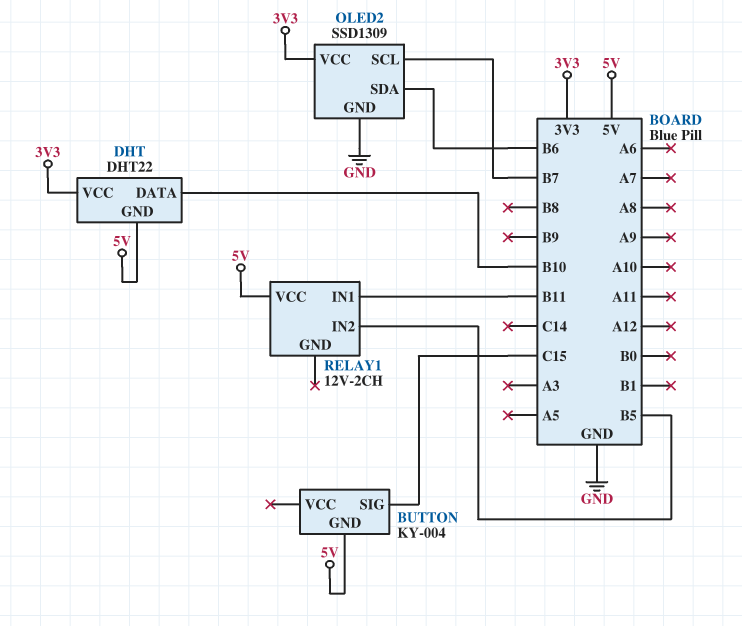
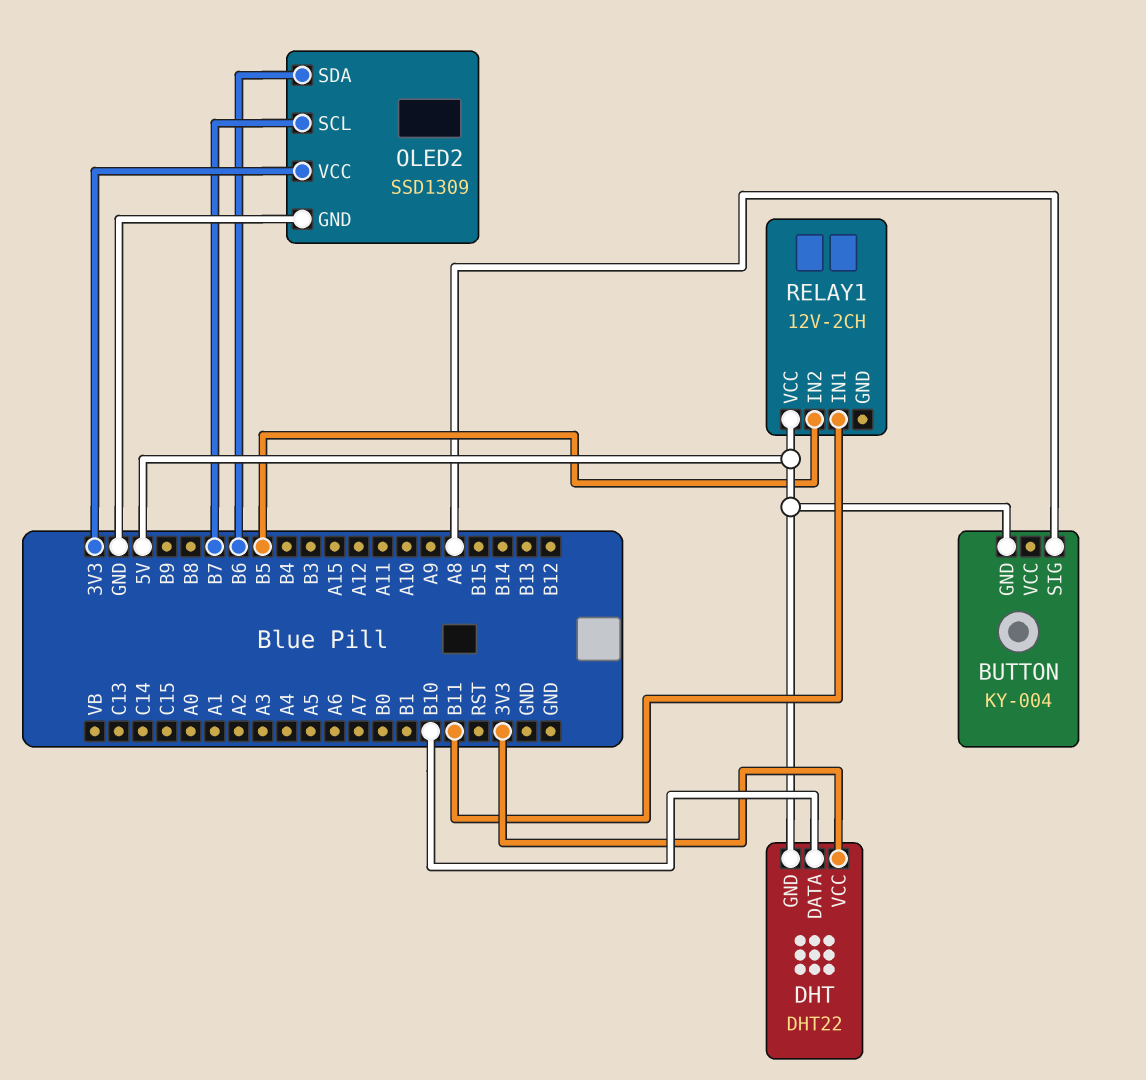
BUTTON pin SIG: C15 -> A8

